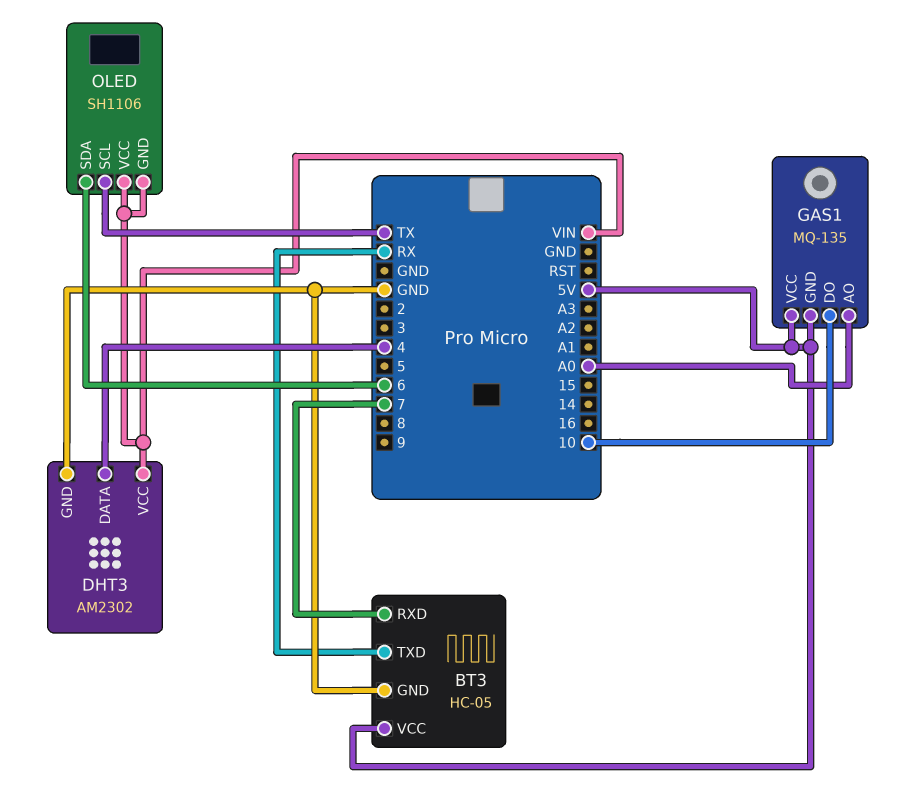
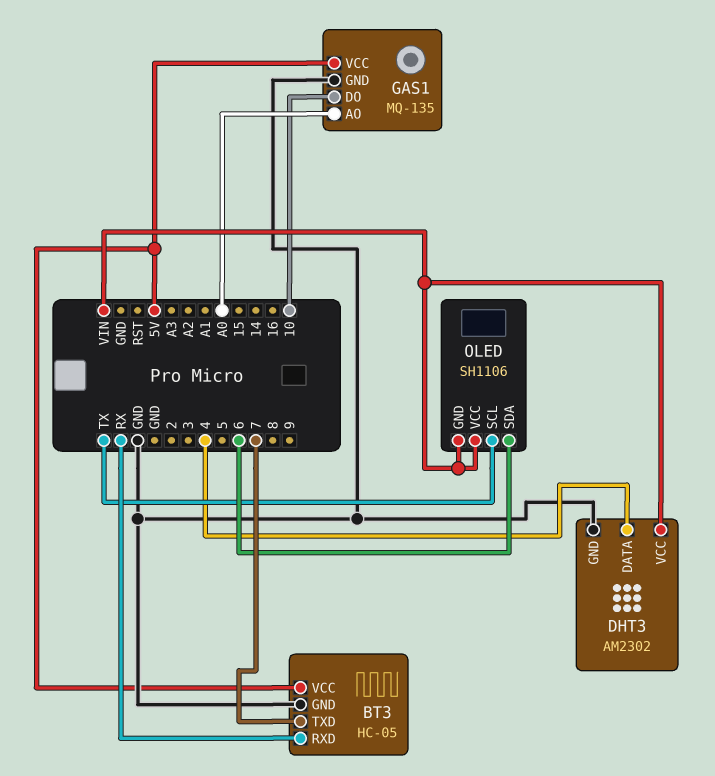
BT3 pin RXD: 7 -> RX
BT3 pin TXD: RX -> 7
GAS1 pin GND: 5V -> GND

